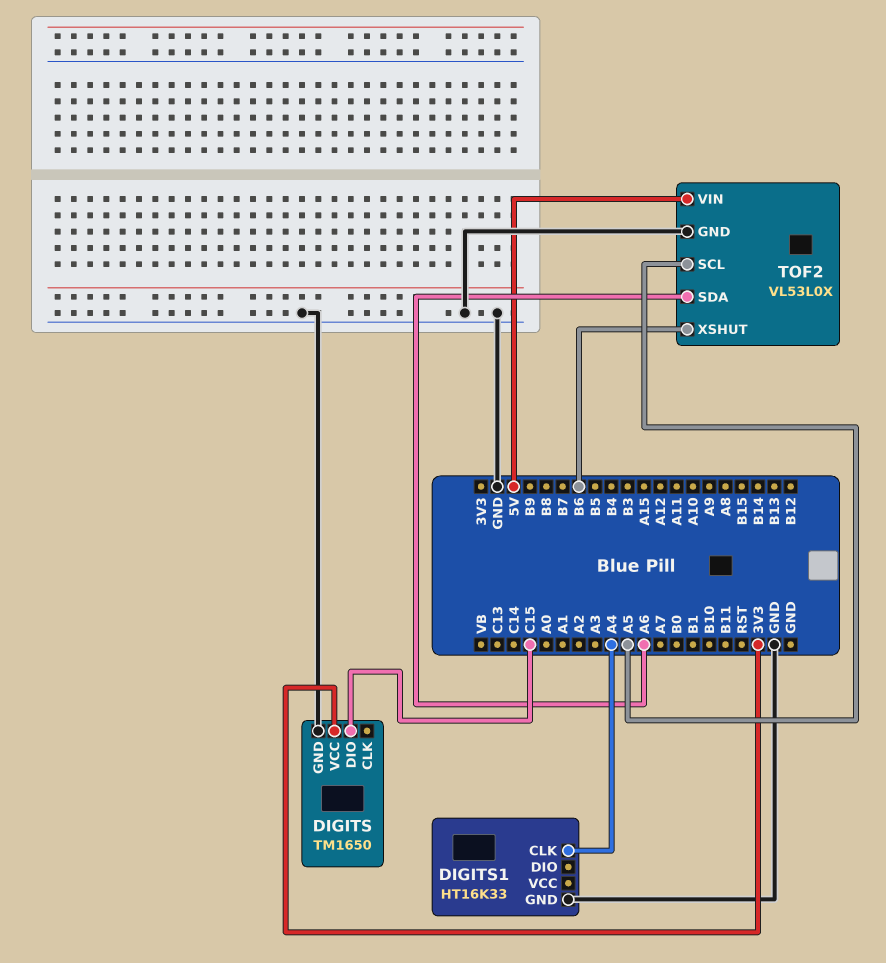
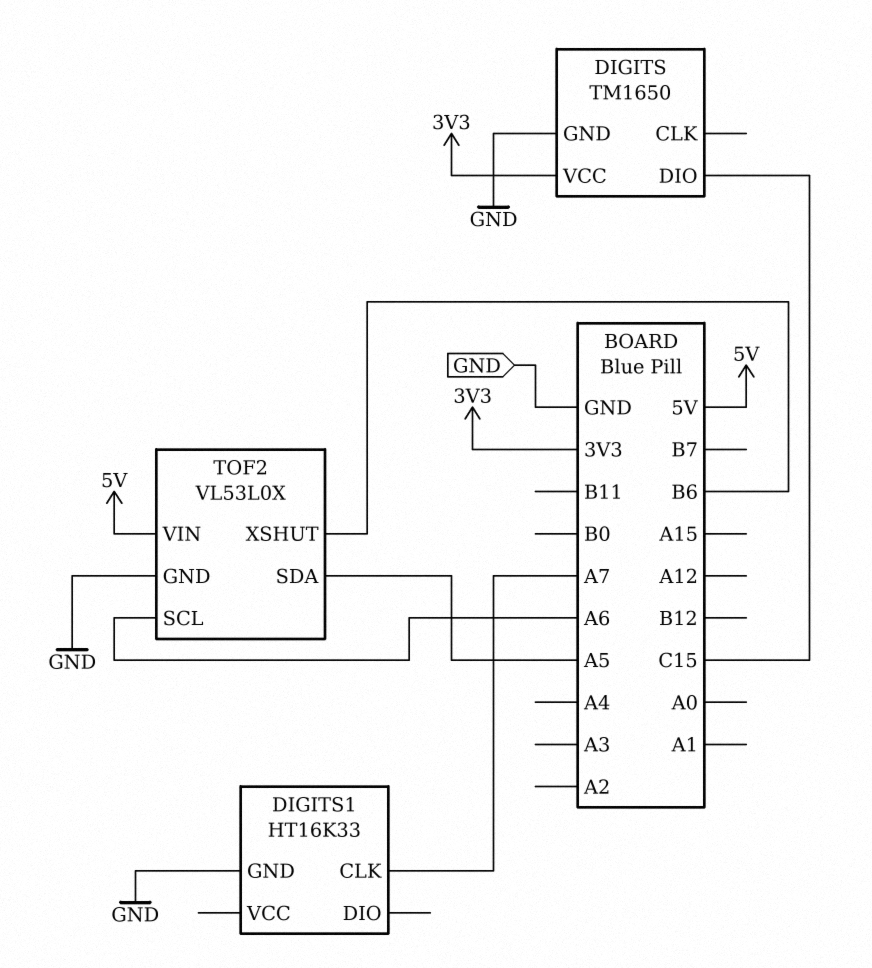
DIGITS1 pin CLK: A4 -> A7
TOF2 pin SCL: A5 -> A6
TOF2 pin SDA: A6 -> A5

